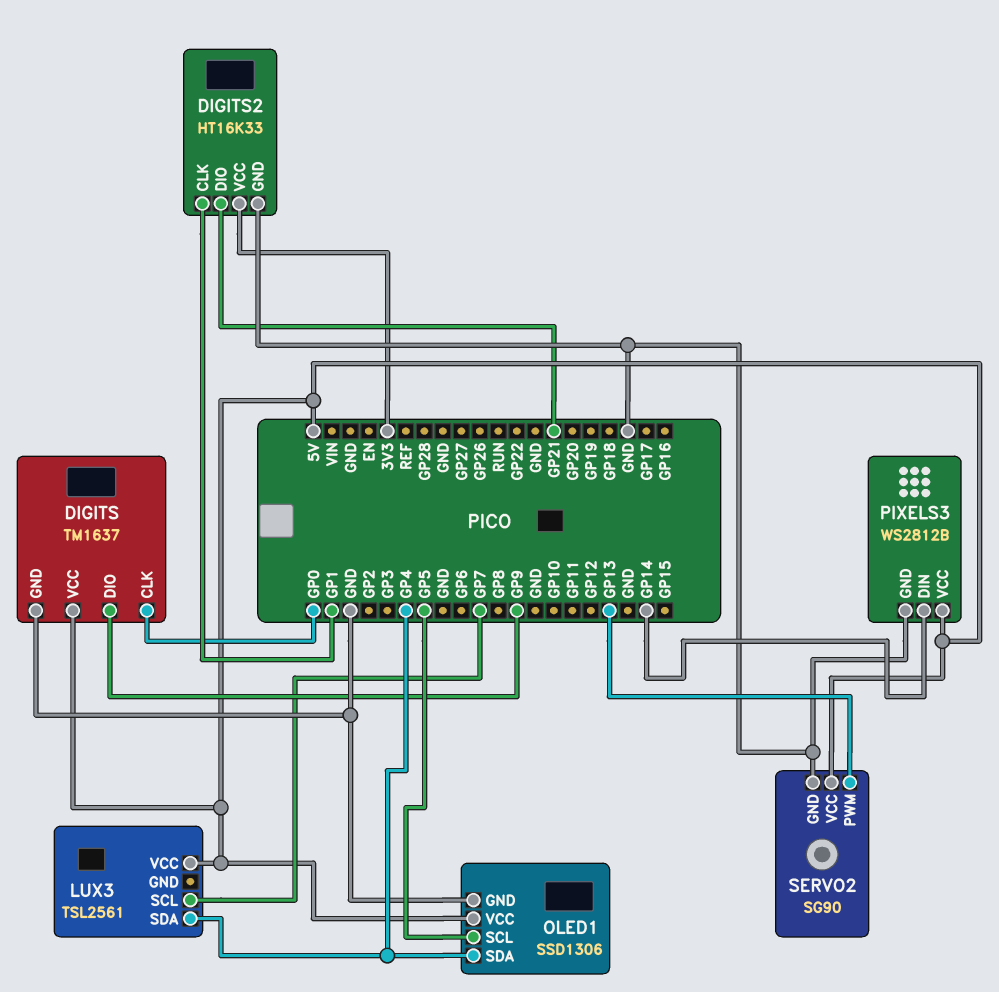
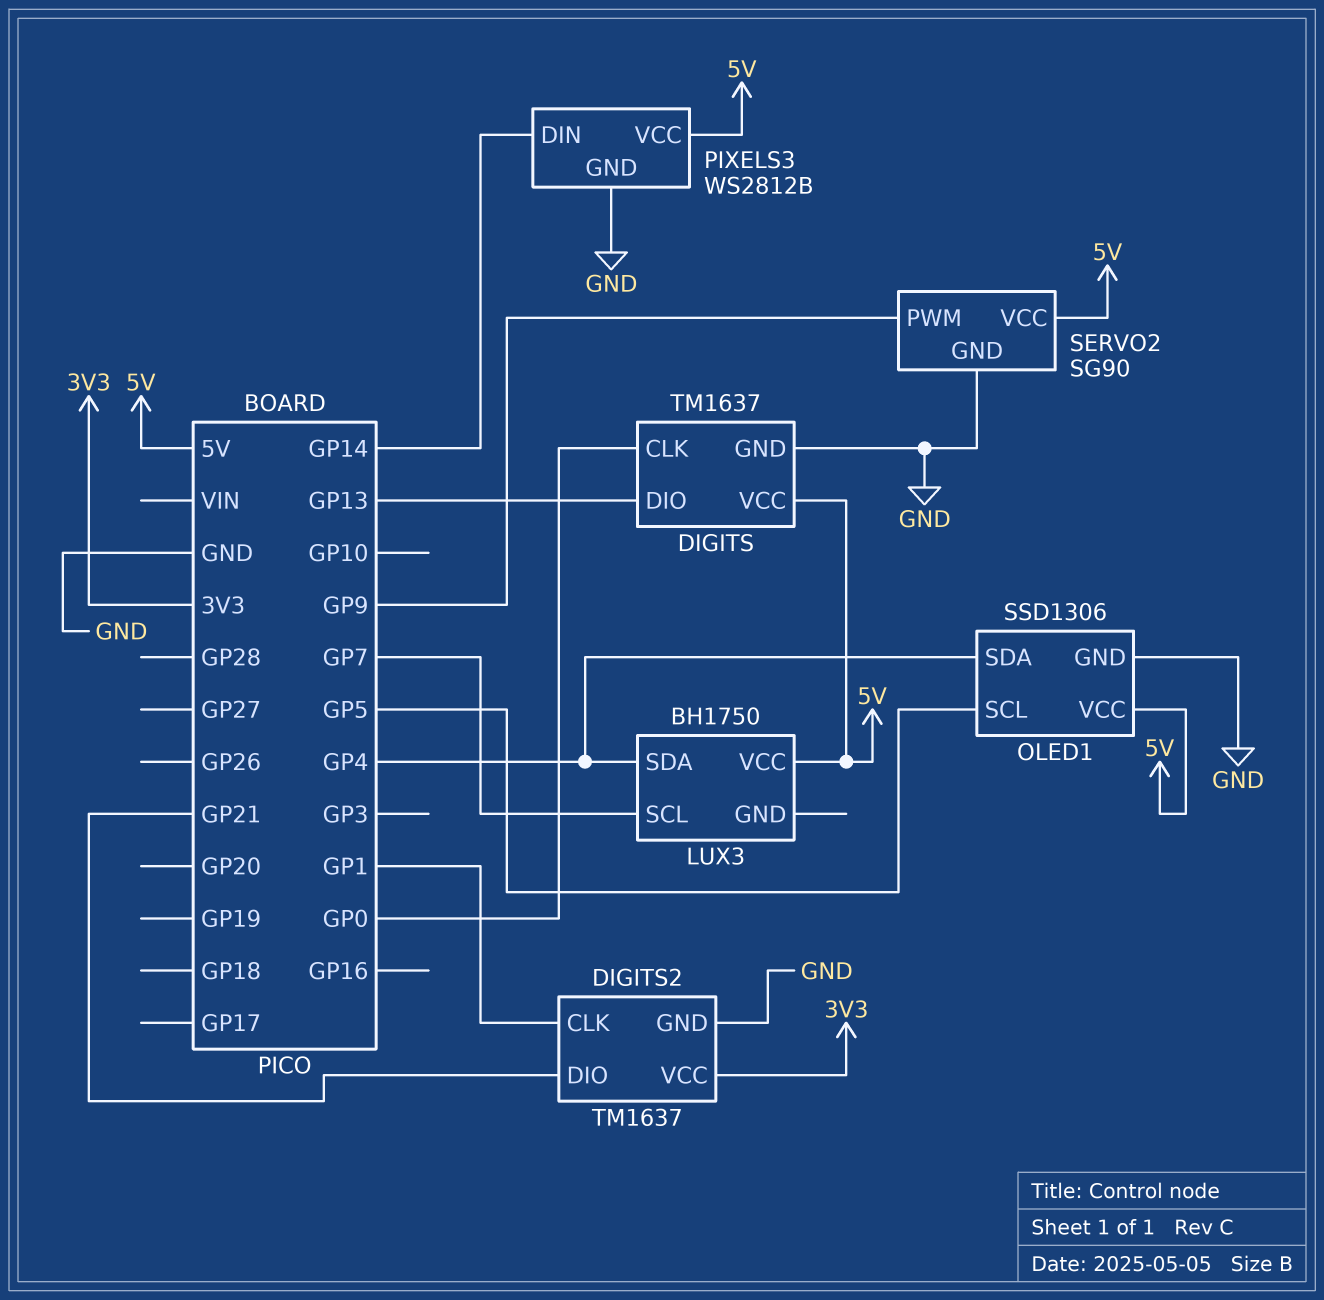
DIGITS pin DIO: GP9 -> GP13
DIGITS2: HT16K33 -> TM1637
LUX3: TSL2561 -> BH1750
SERVO2 pin PWM: GP13 -> GP9

